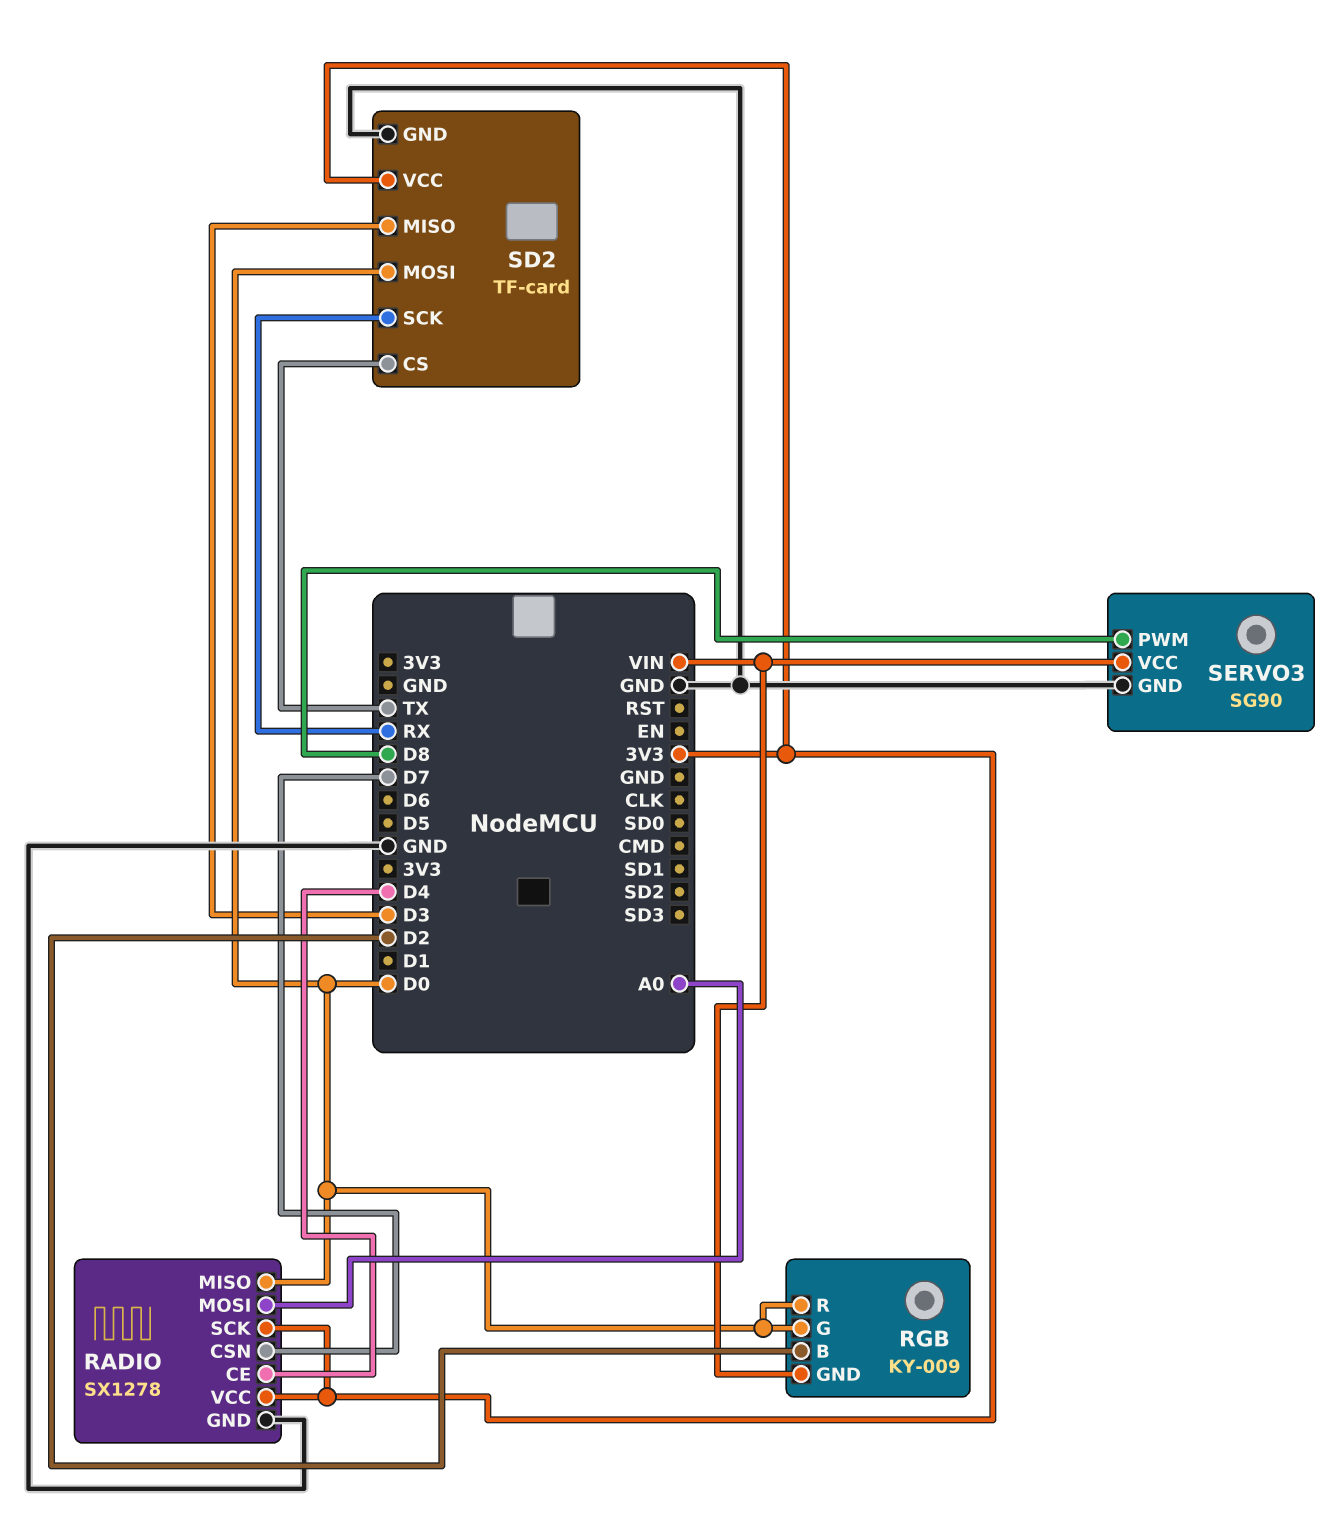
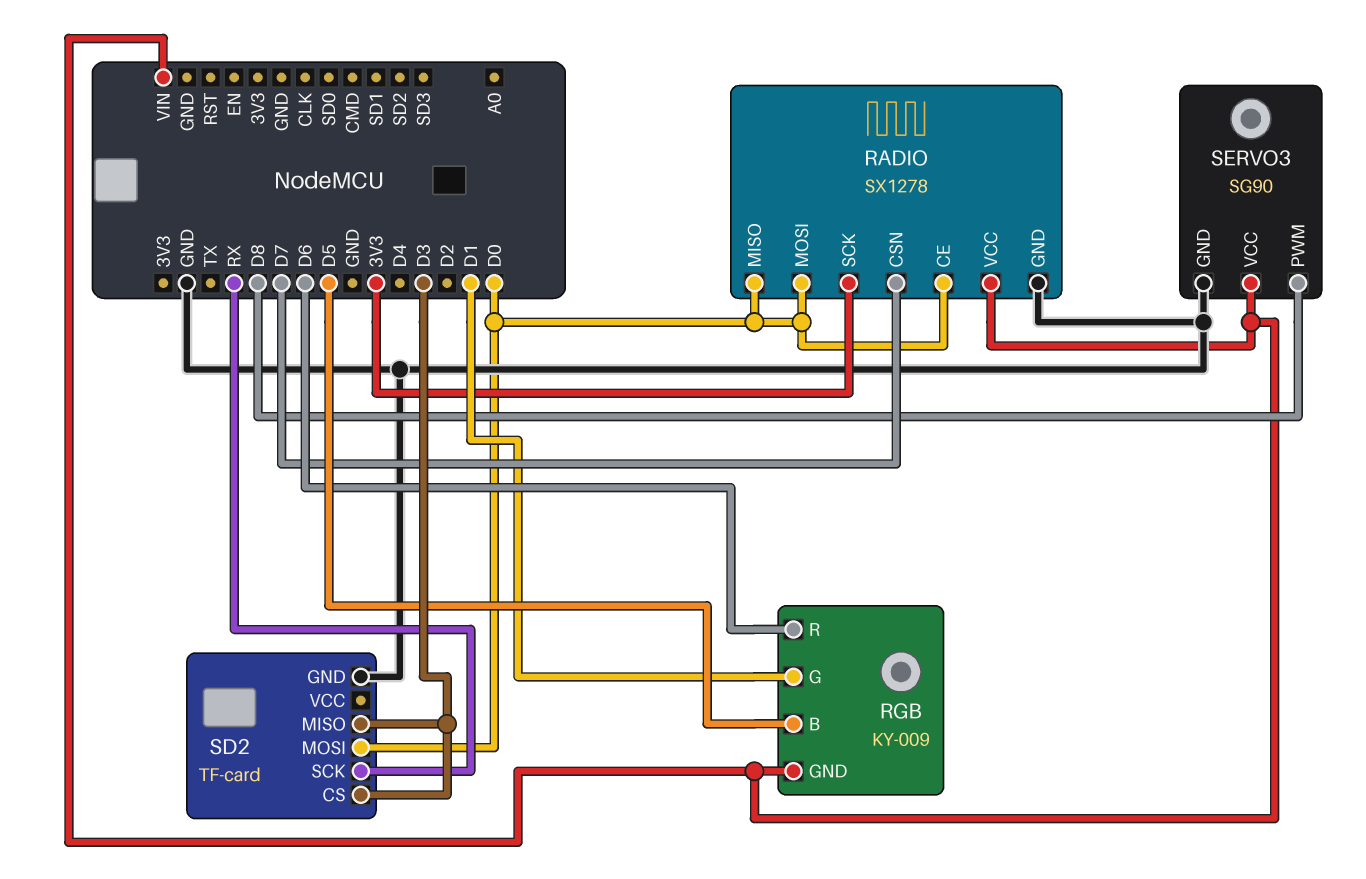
RADIO pin CE: D4 -> D0
RADIO pin MOSI: A0 -> D0
RADIO pin VCC: 3V3 -> VIN
RGB pin B: D2 -> D5
RGB pin G: D0 -> D1
RGB pin R: D0 -> D6
SD2 pin CS: TX -> D3
SD2 pin VCC: 3V3 -> none

